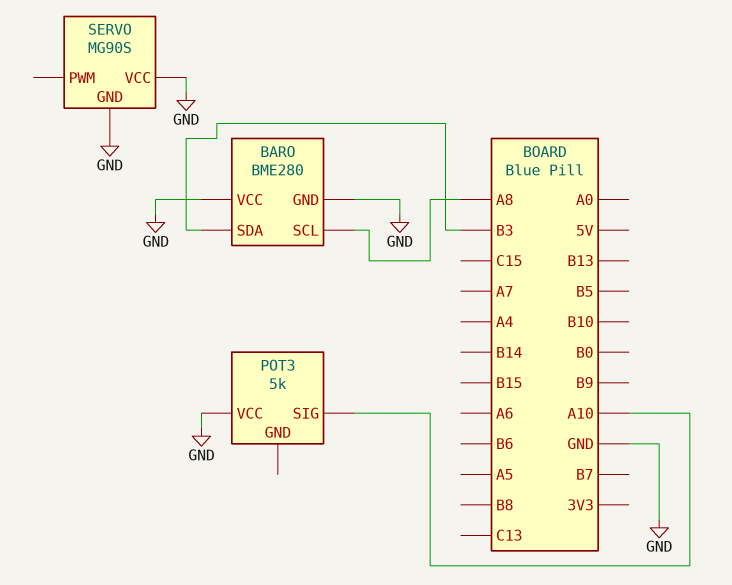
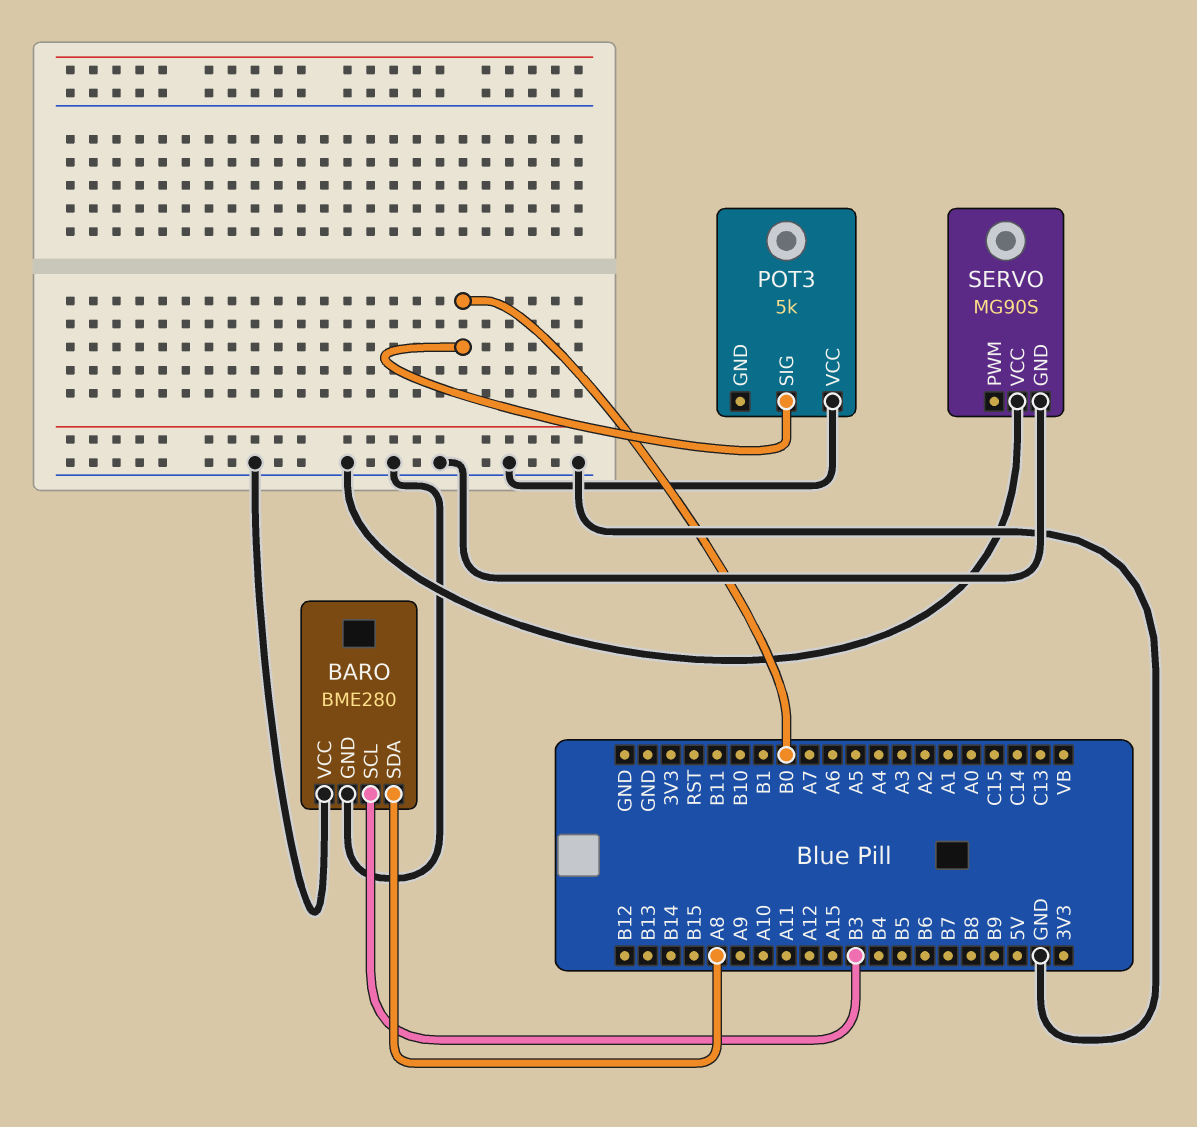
BARO pin SCL: A8 -> B3
BARO pin SDA: B3 -> A8
POT3 pin SIG: A10 -> B0

